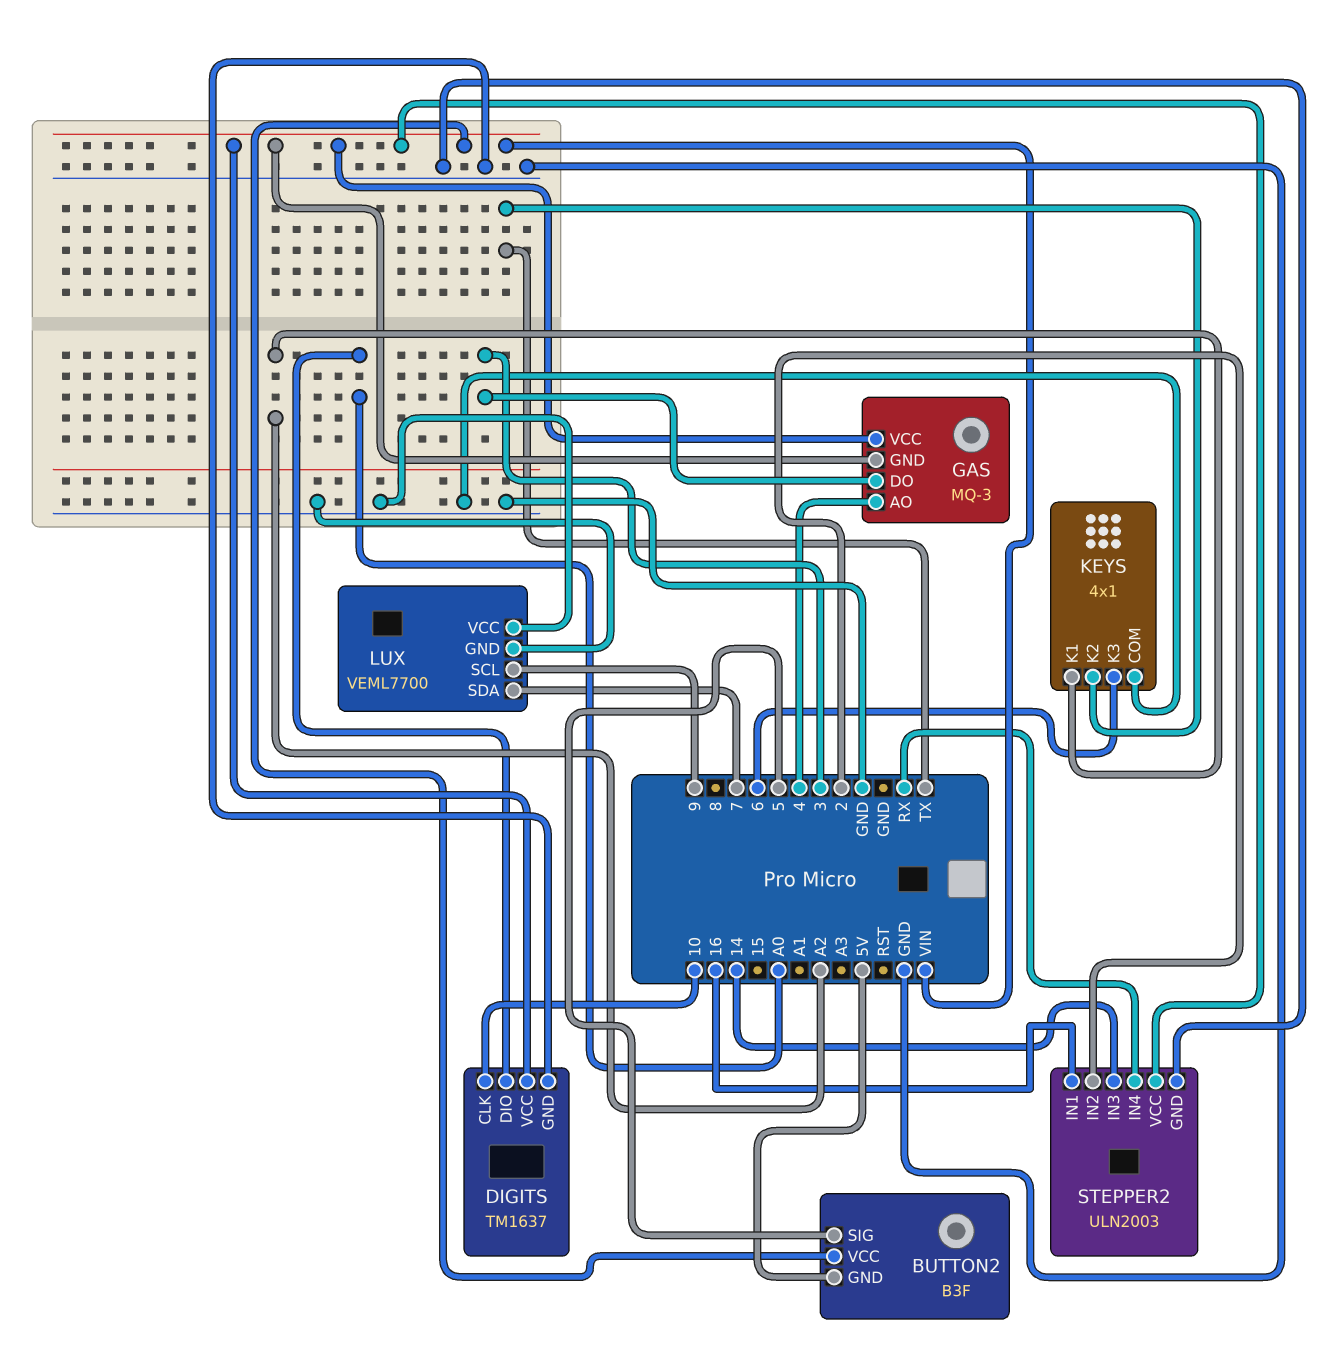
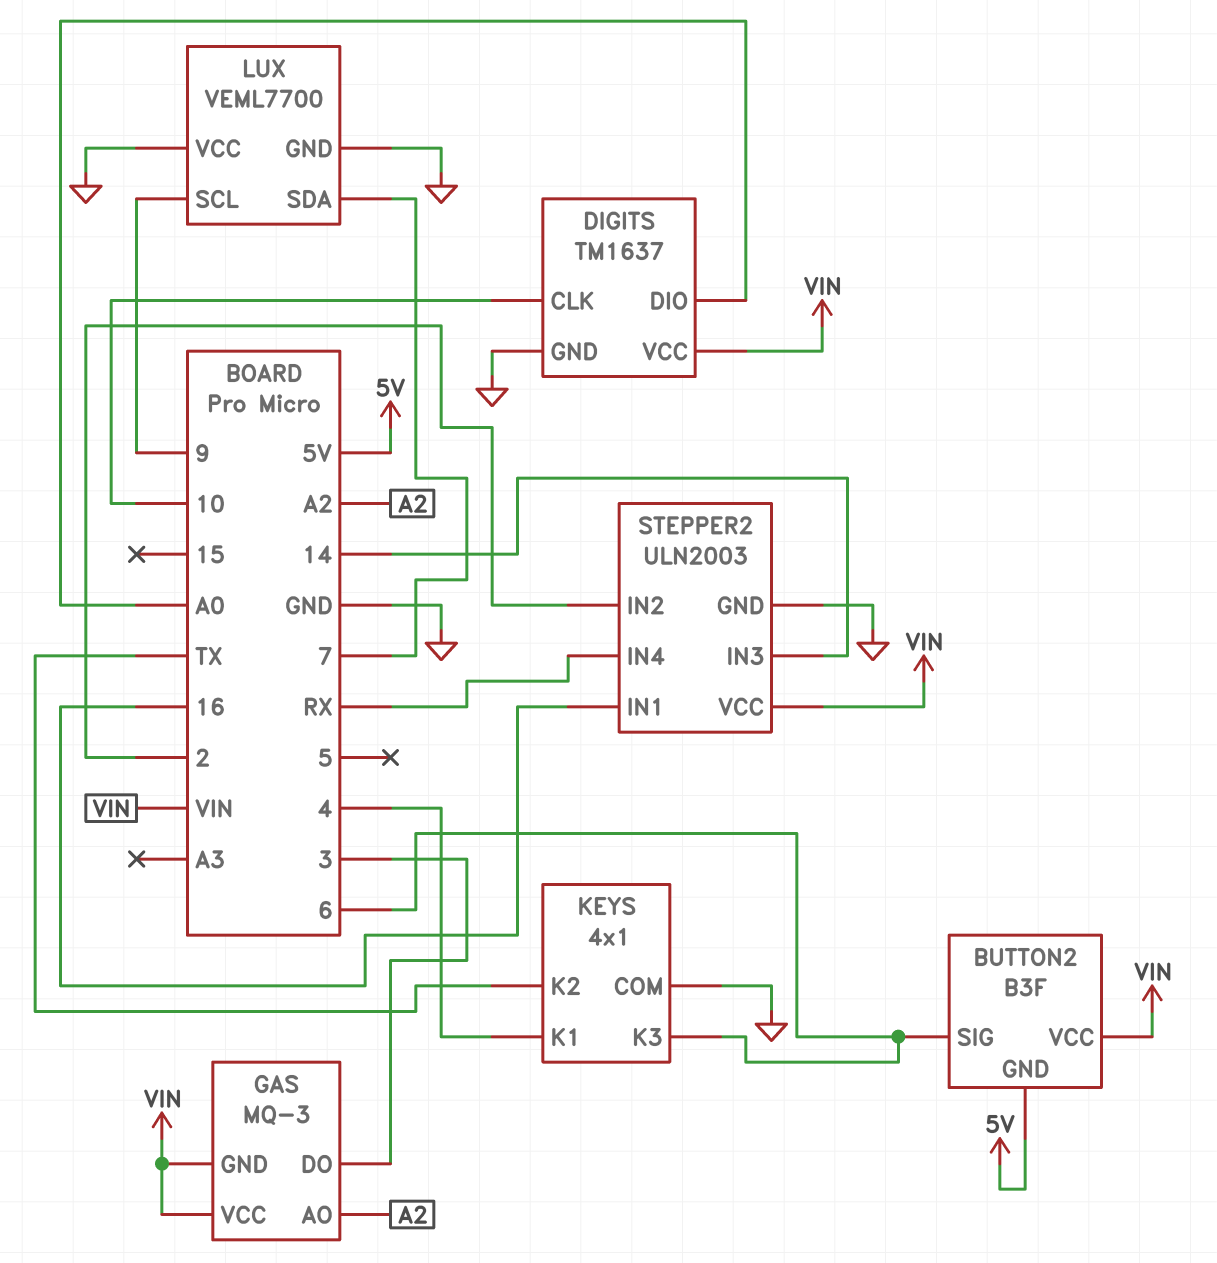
BUTTON2 pin SIG: 5 -> 6
GAS pin AO: 4 -> A2
KEYS pin K1: A2 -> 4

